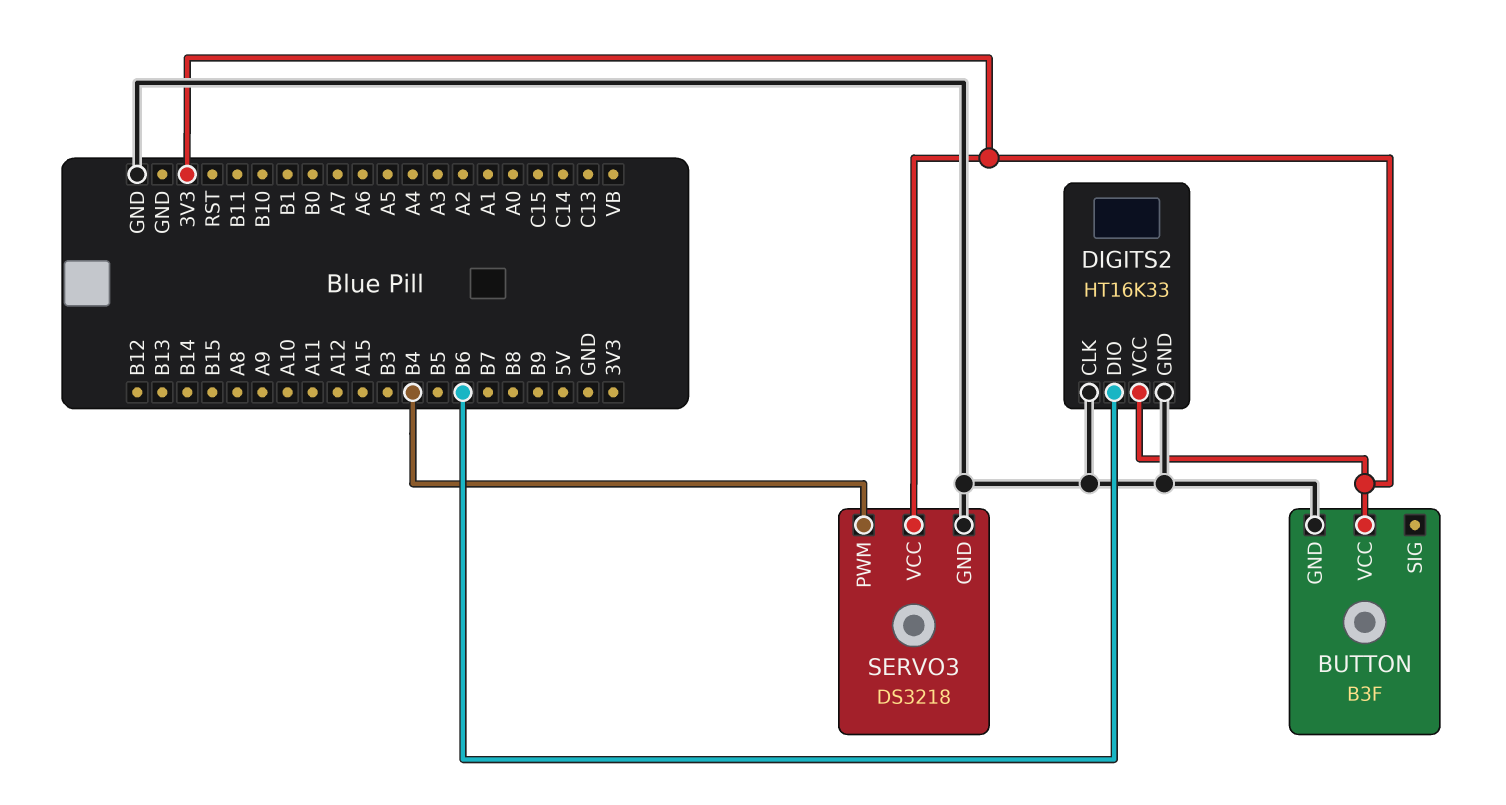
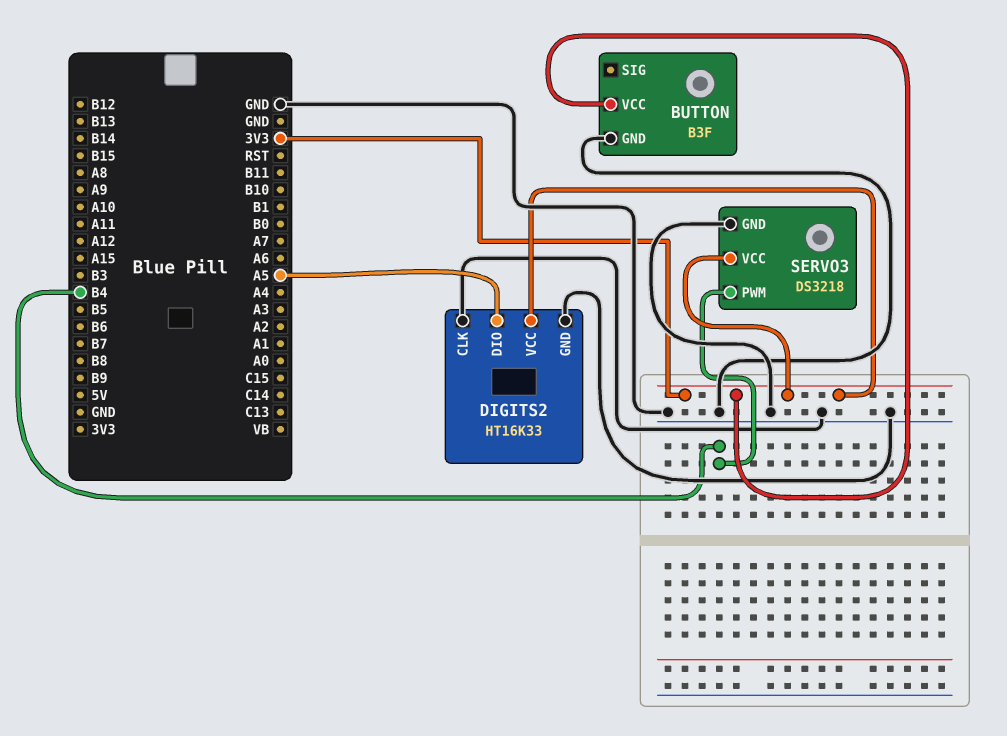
DIGITS2 pin DIO: B6 -> A5

